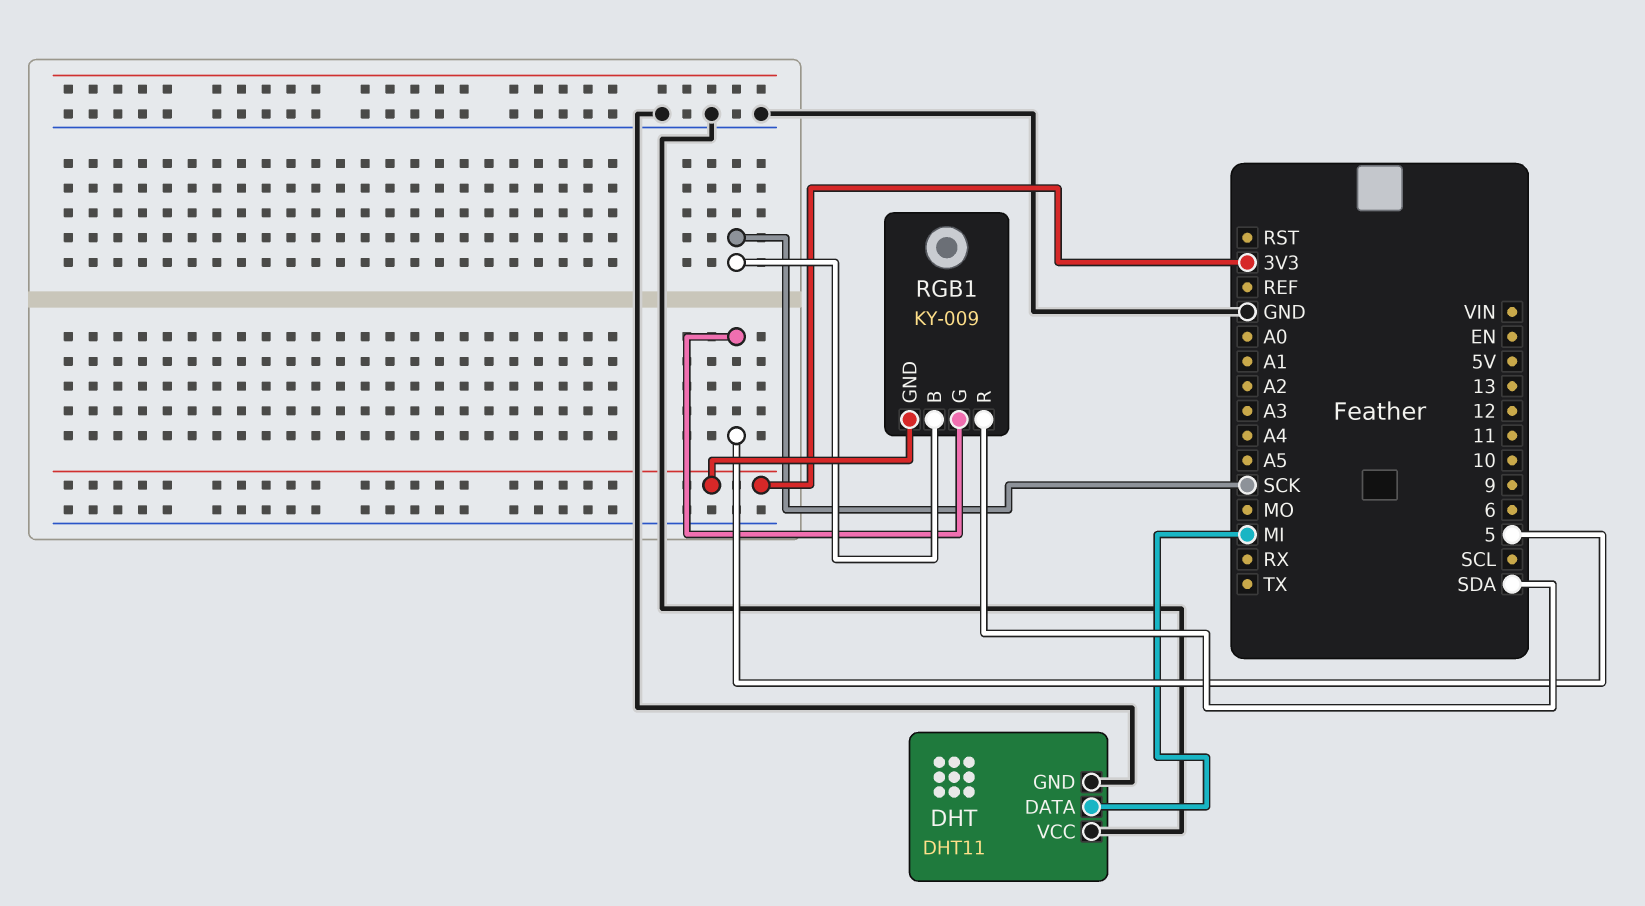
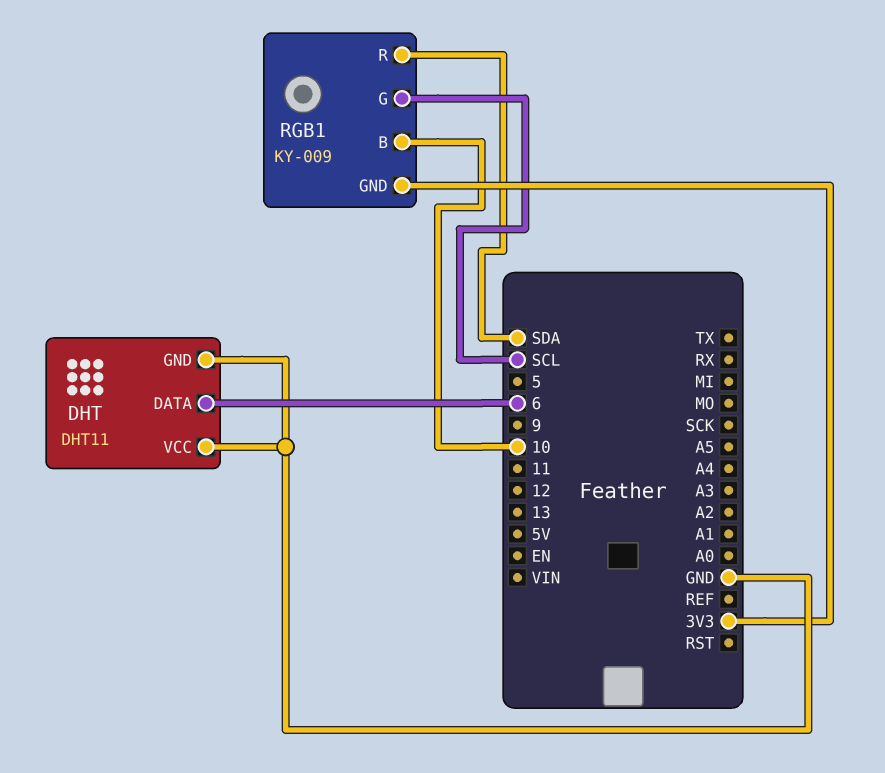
DHT pin DATA: MI -> 6
RGB1 pin B: SCK -> 10
RGB1 pin G: 5 -> SCL

